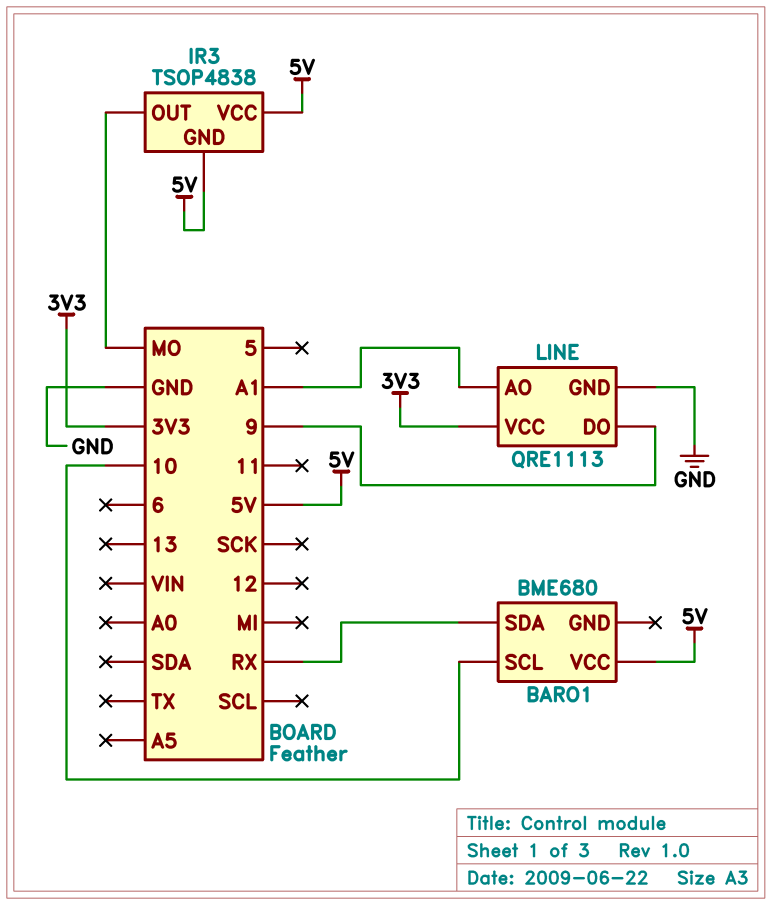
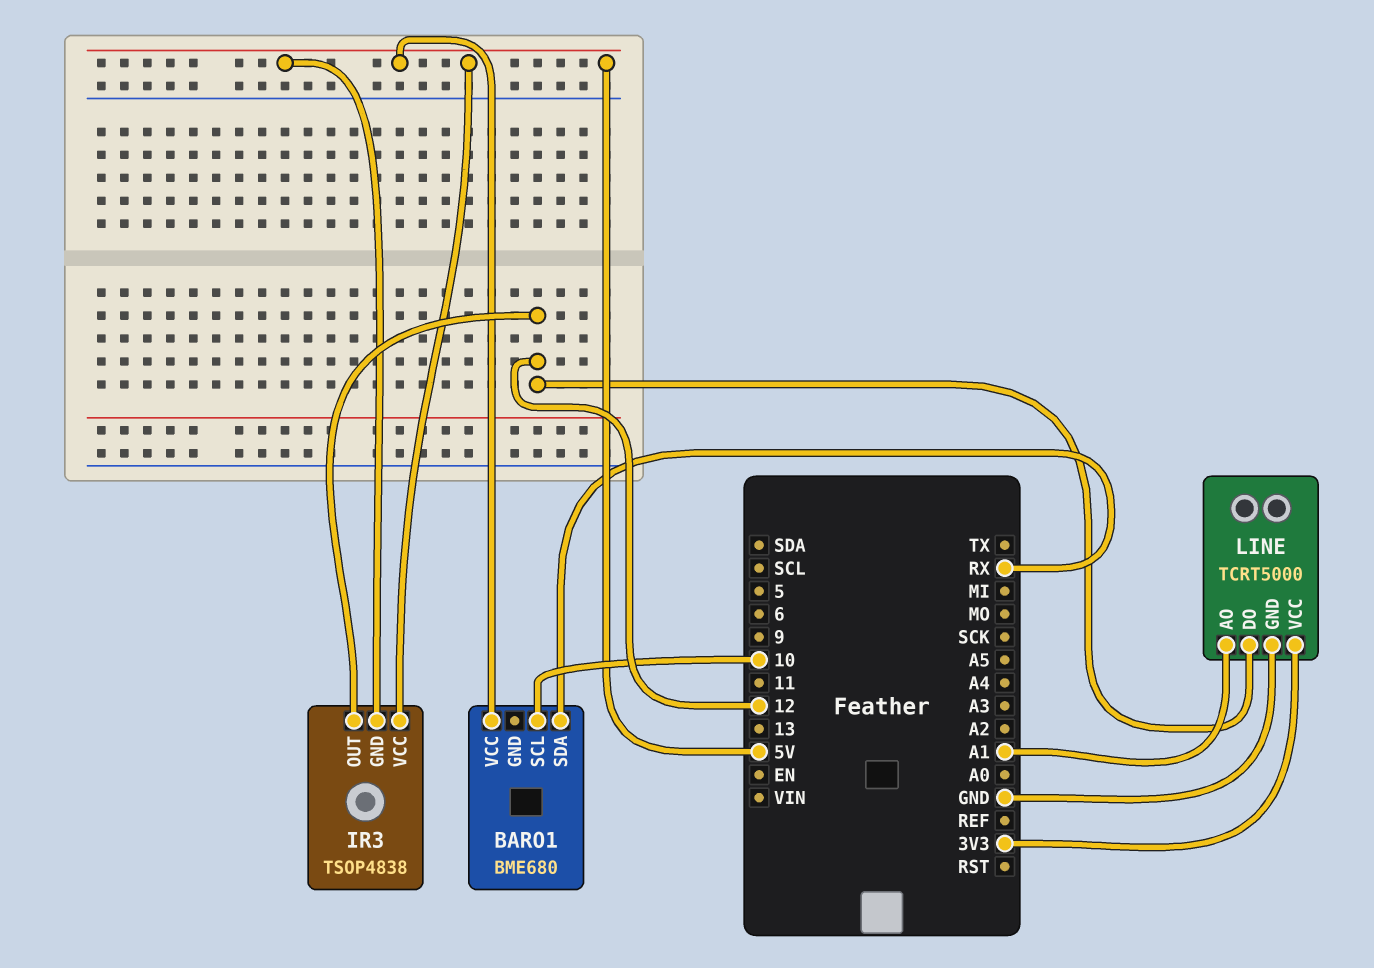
IR3 pin OUT: MO -> 12
LINE: QRE1113 -> TCRT5000
LINE pin DO: 9 -> 12

